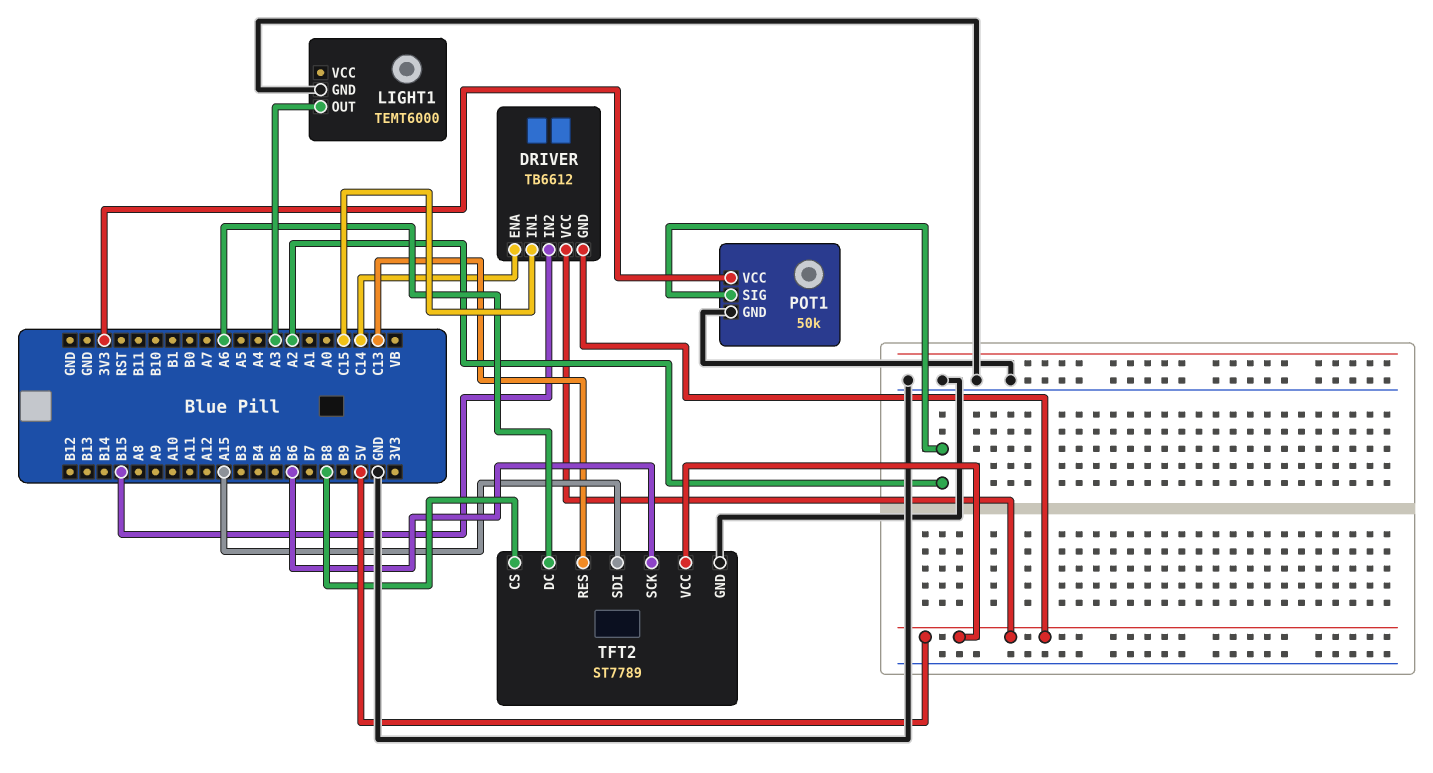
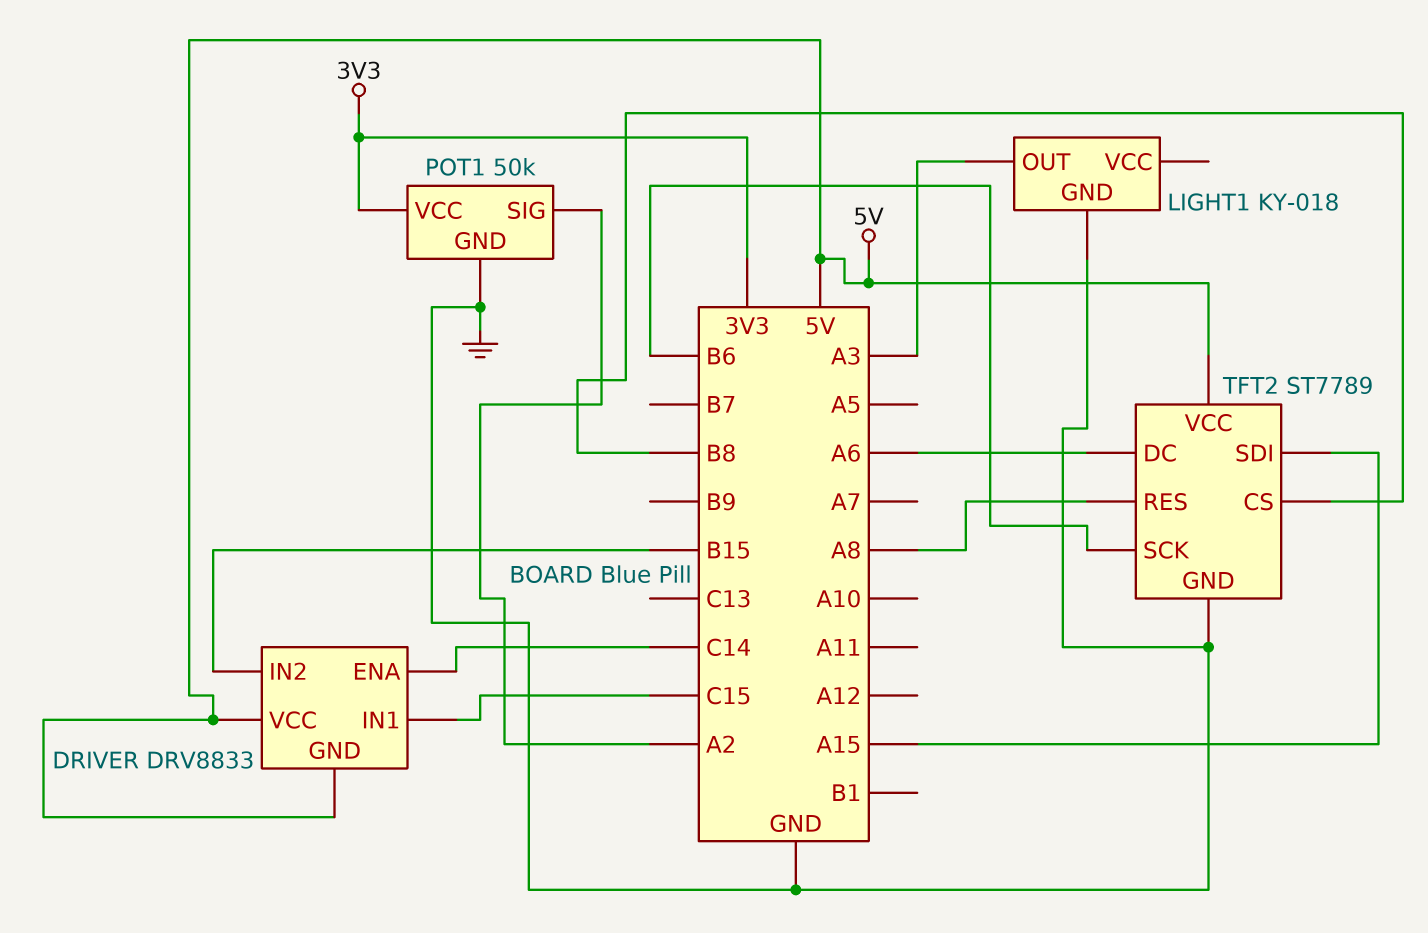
DRIVER: TB6612 -> DRV8833
LIGHT1: TEMT6000 -> KY-018
TFT2 pin RES: C13 -> A8

